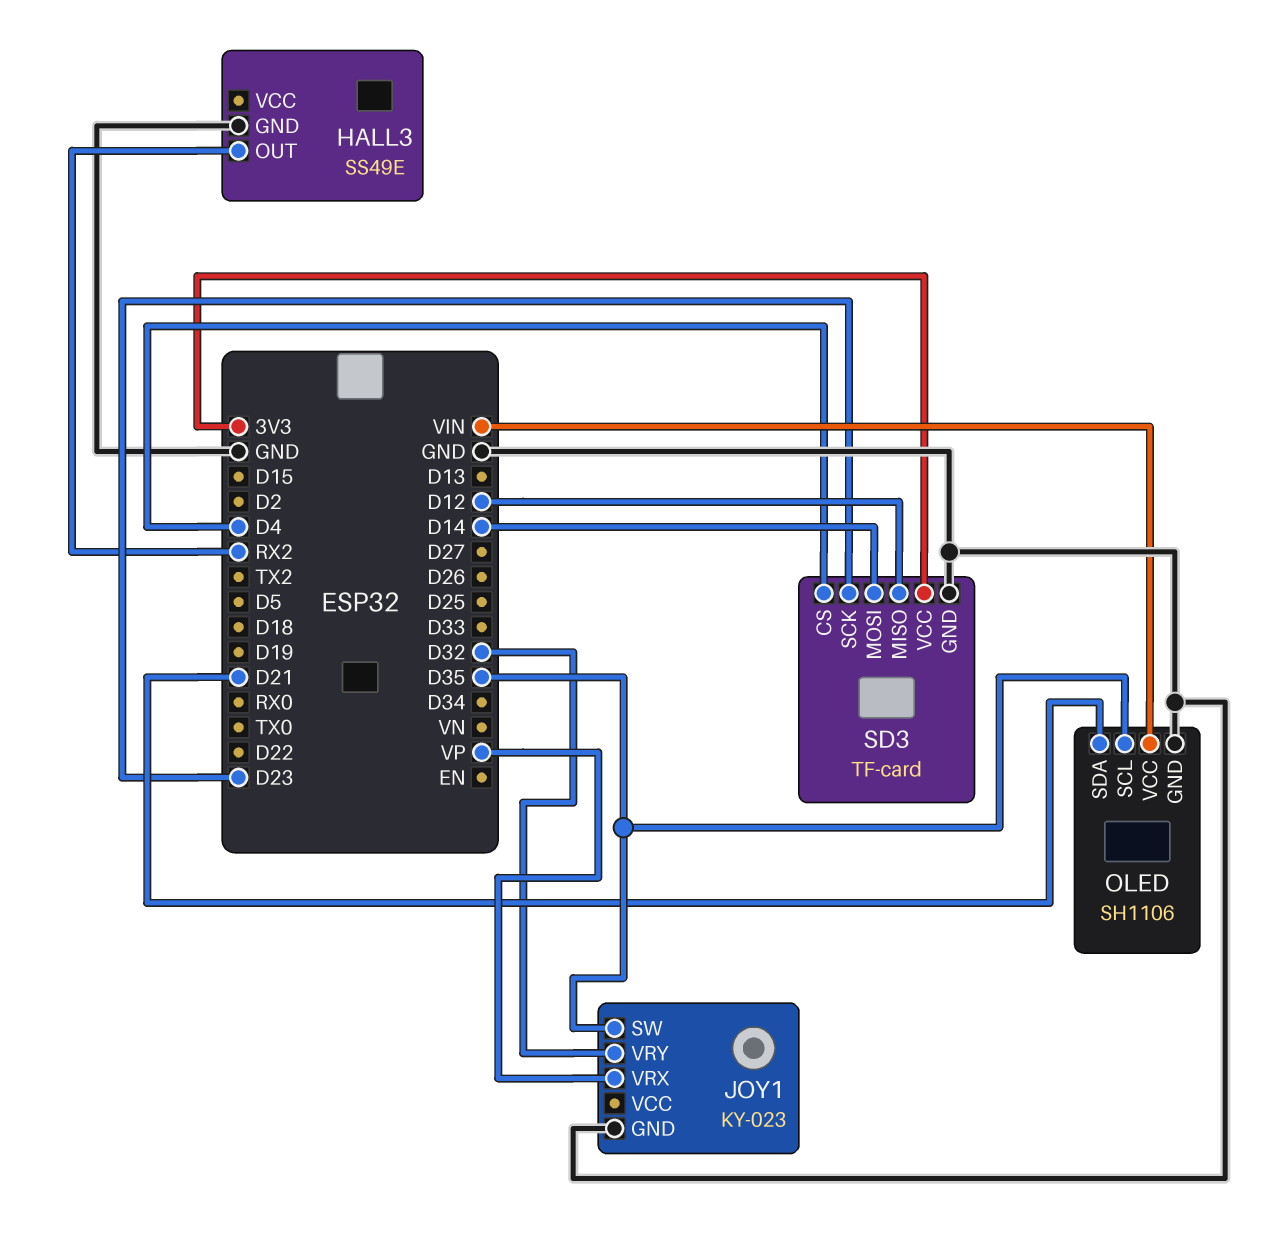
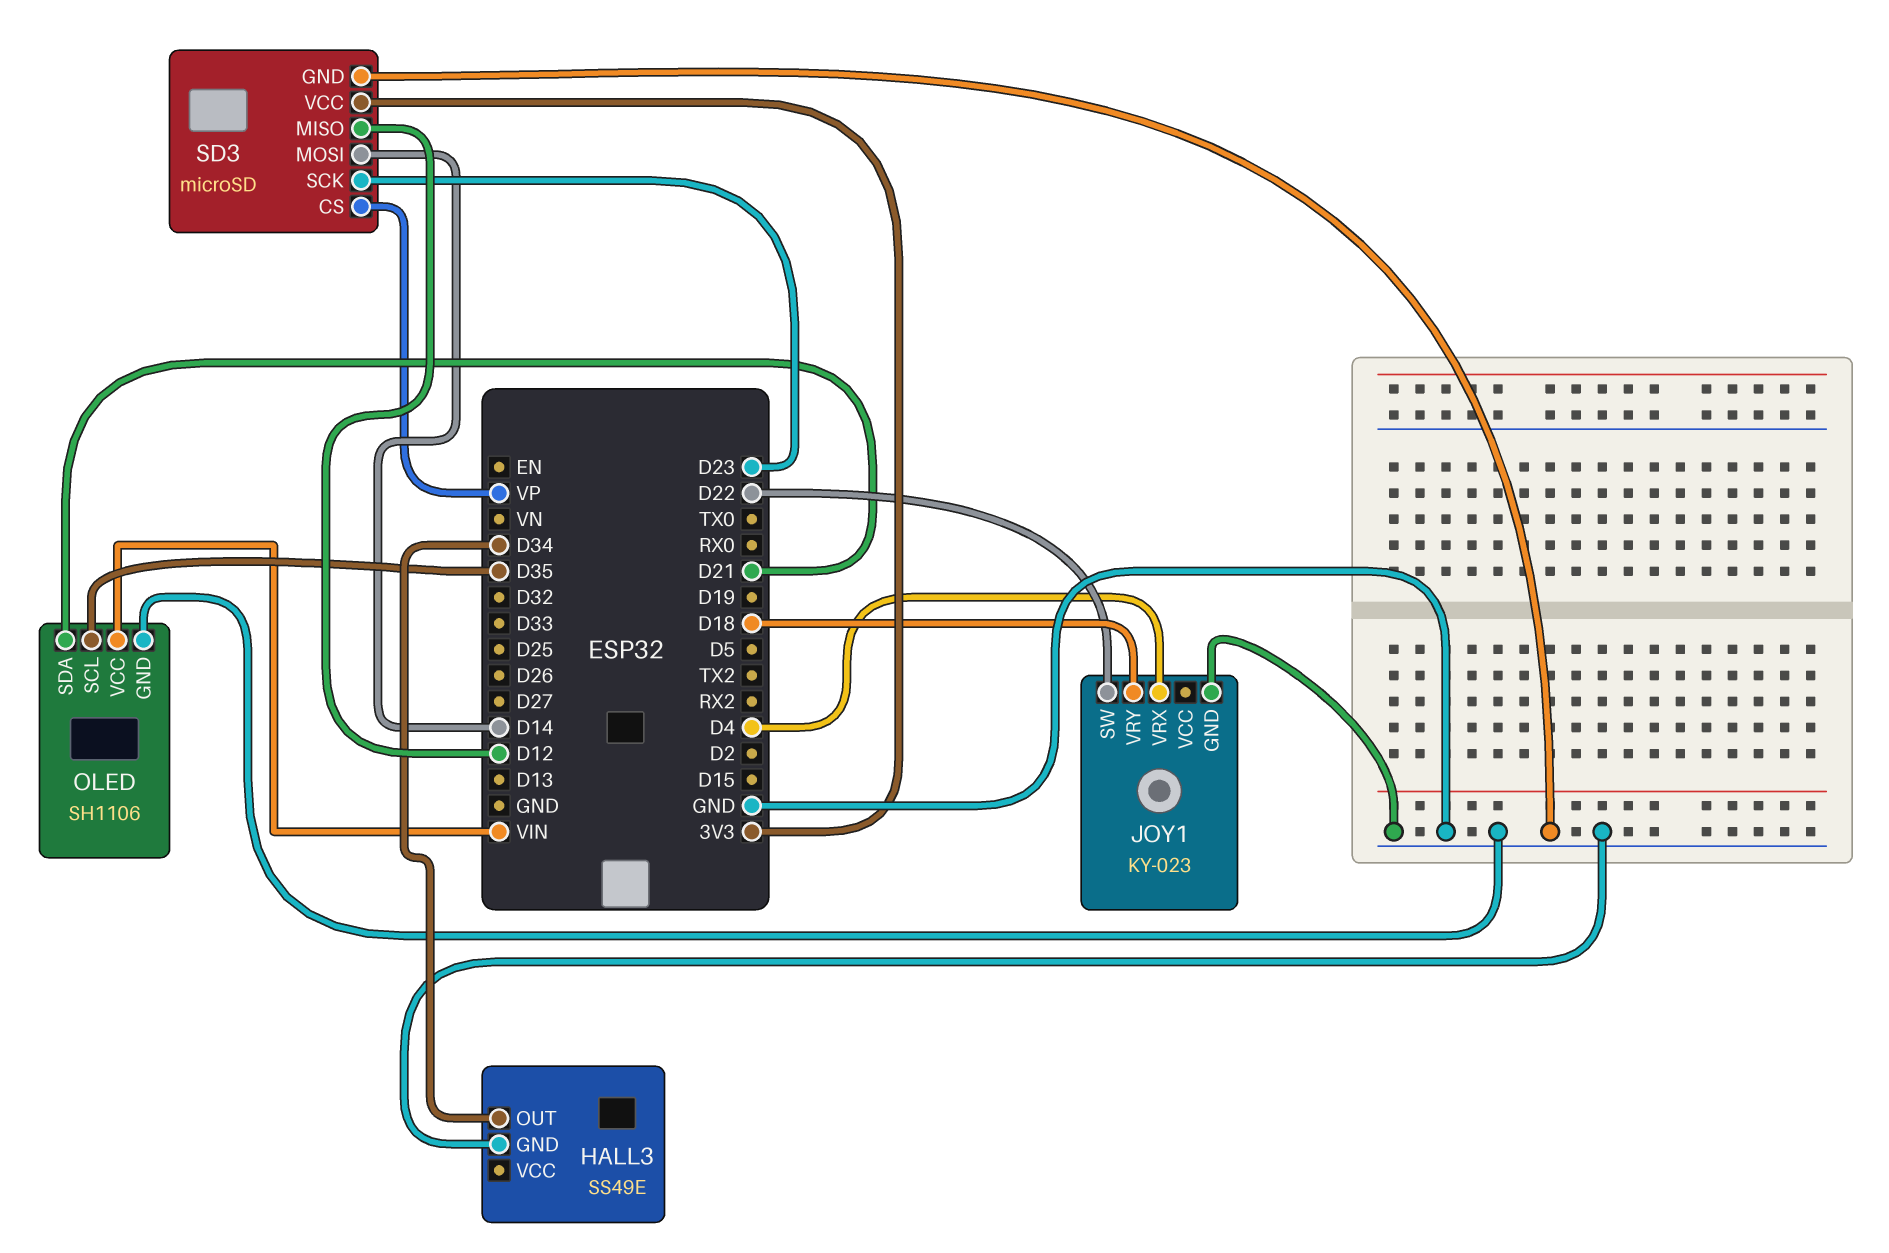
HALL3 pin OUT: RX2 -> D34
JOY1 pin SW: D35 -> D22
JOY1 pin VRX: VP -> D4
JOY1 pin VRY: D32 -> D18
SD3: TF-card -> microSD
SD3 pin CS: D4 -> VP

